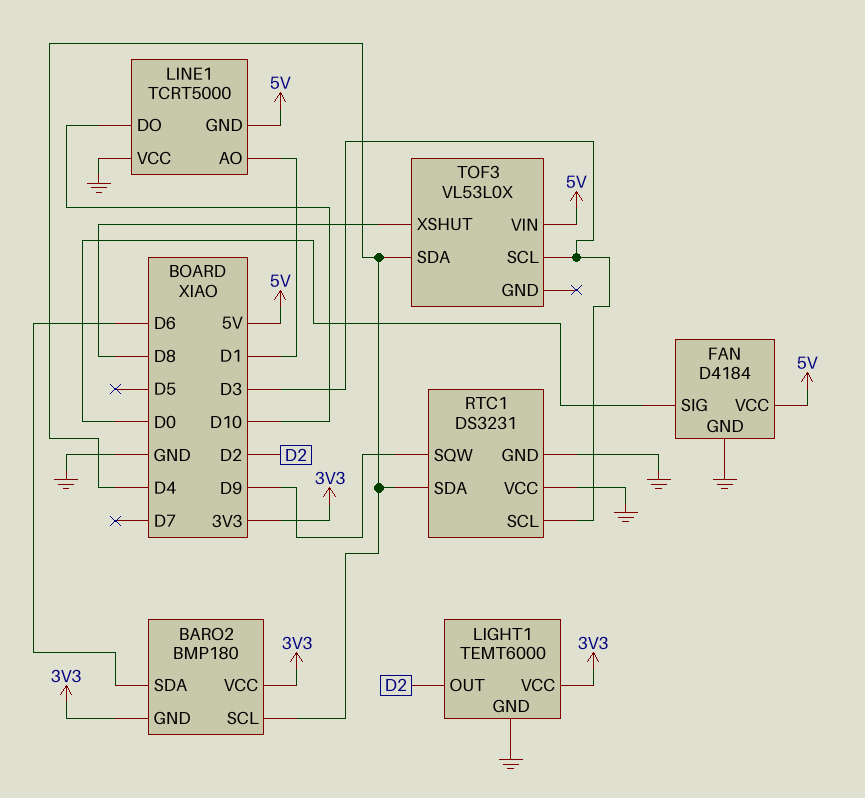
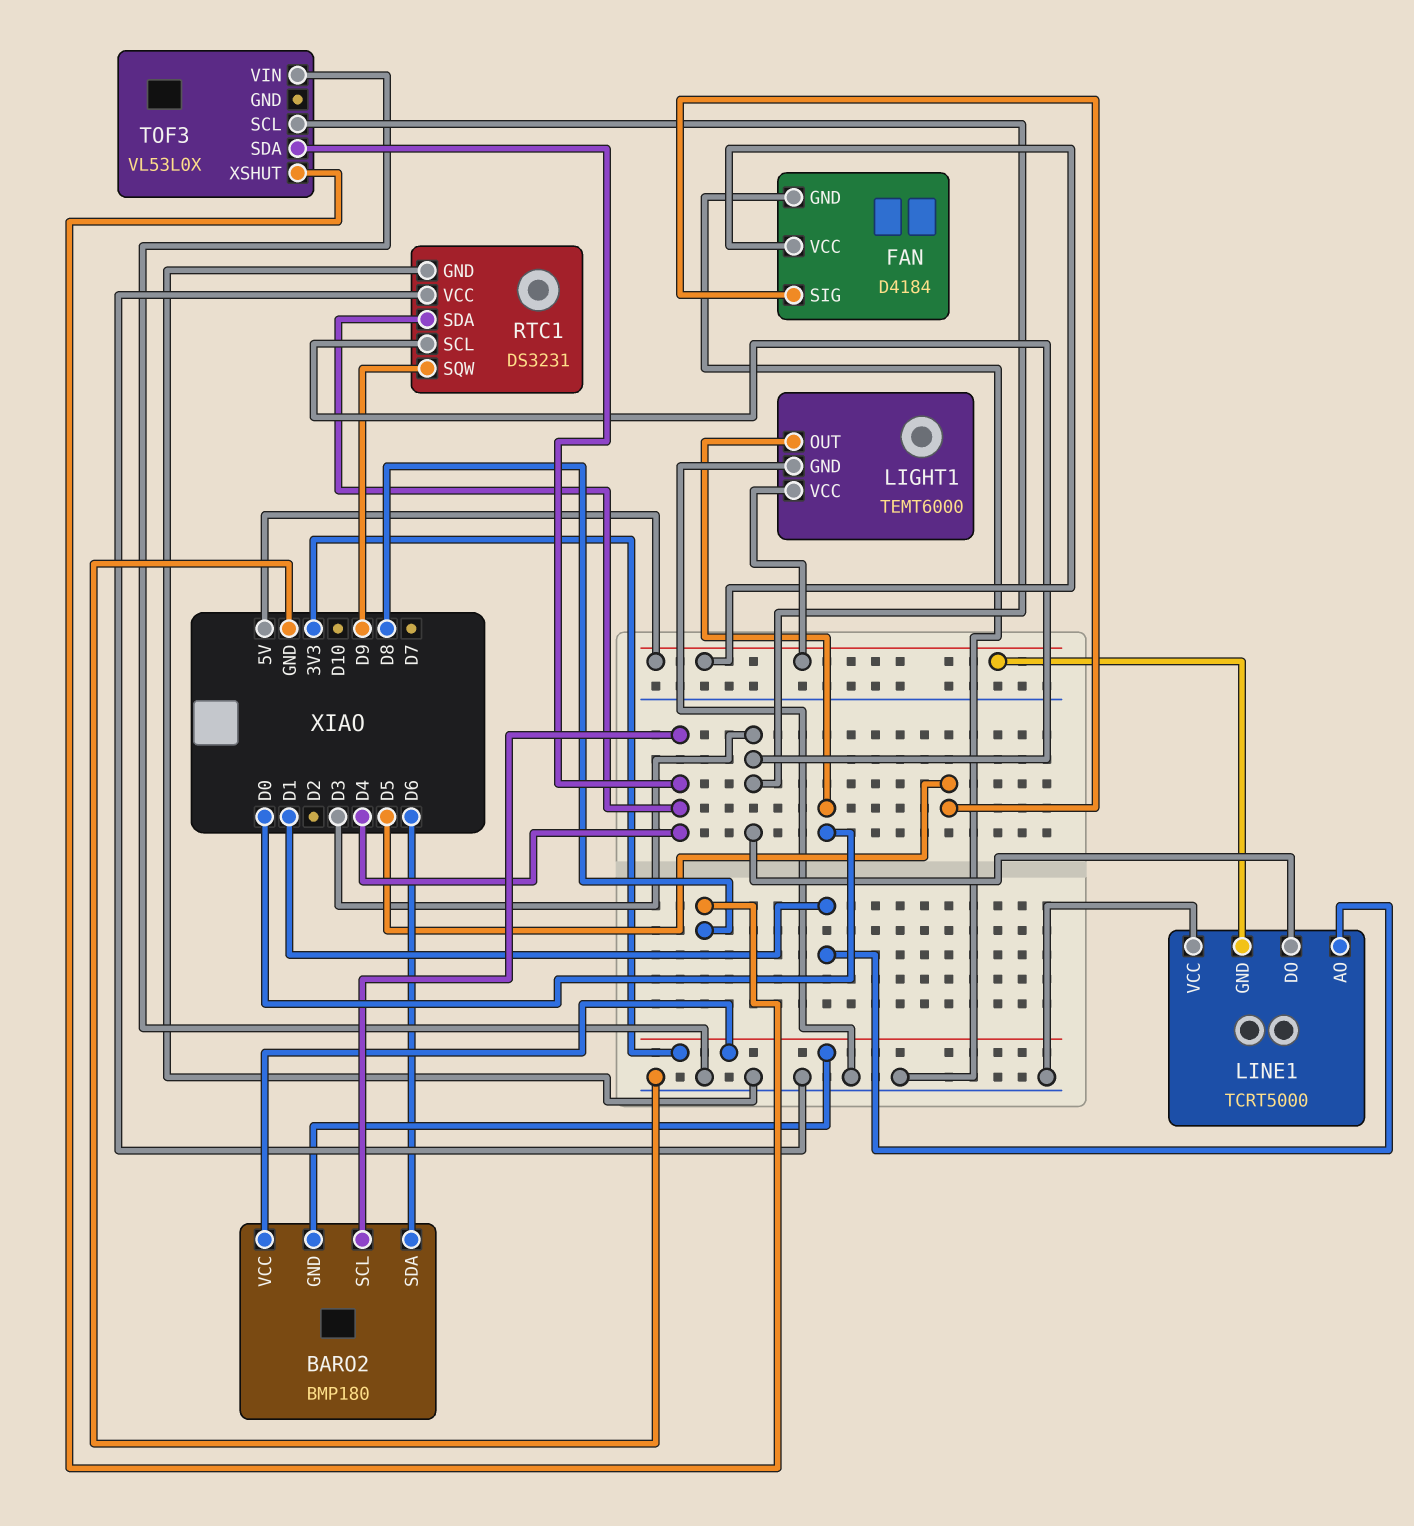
FAN pin SIG: D0 -> D5
LIGHT1 pin OUT: D2 -> D0
LIGHT1 pin VCC: 3V3 -> 5V
LINE1 pin DO: D10 -> D3
TOF3 pin VIN: 5V -> GND

